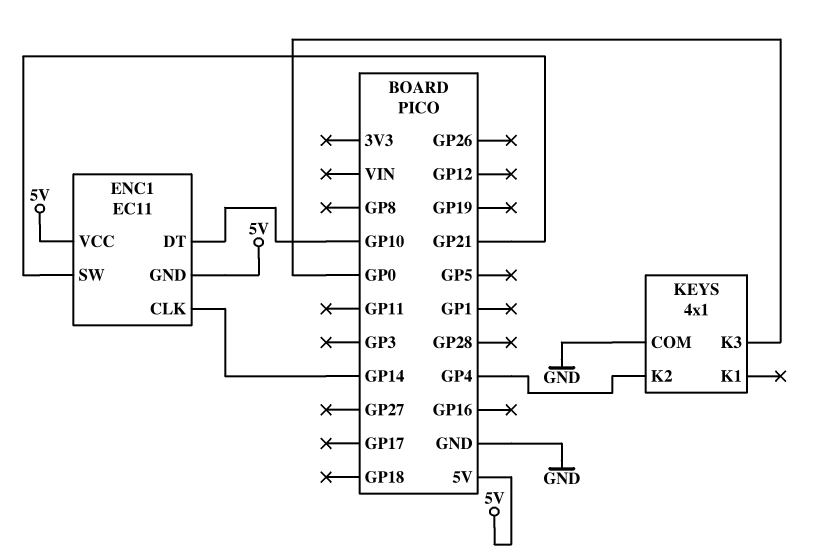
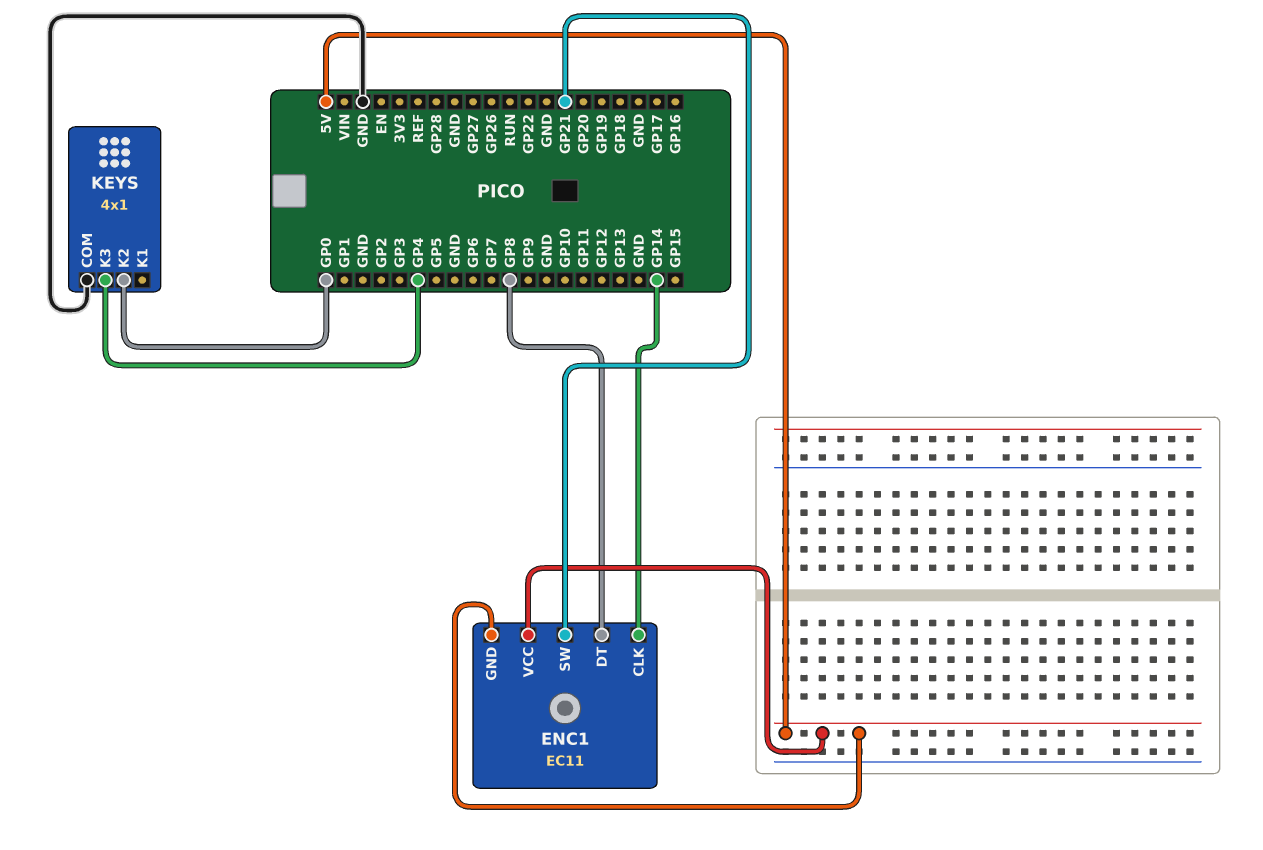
ENC1 pin DT: GP10 -> GP8
KEYS pin K2: GP4 -> GP0
KEYS pin K3: GP0 -> GP4

